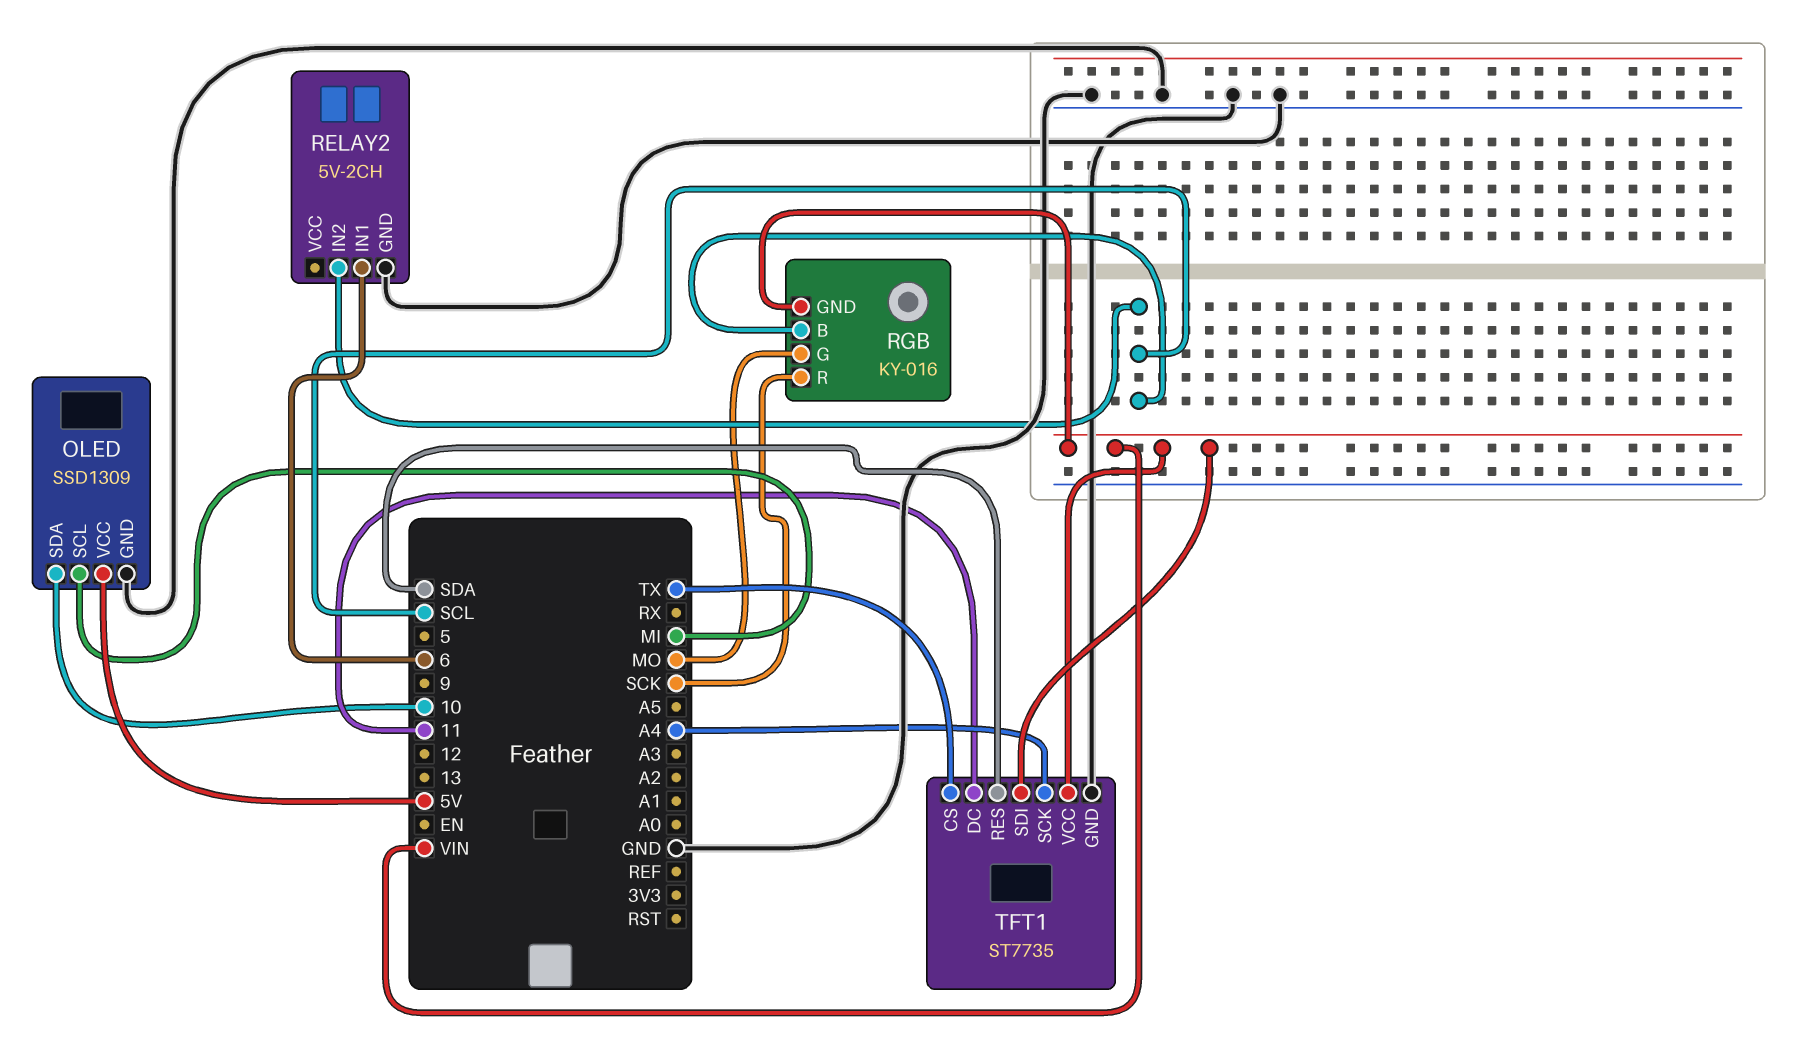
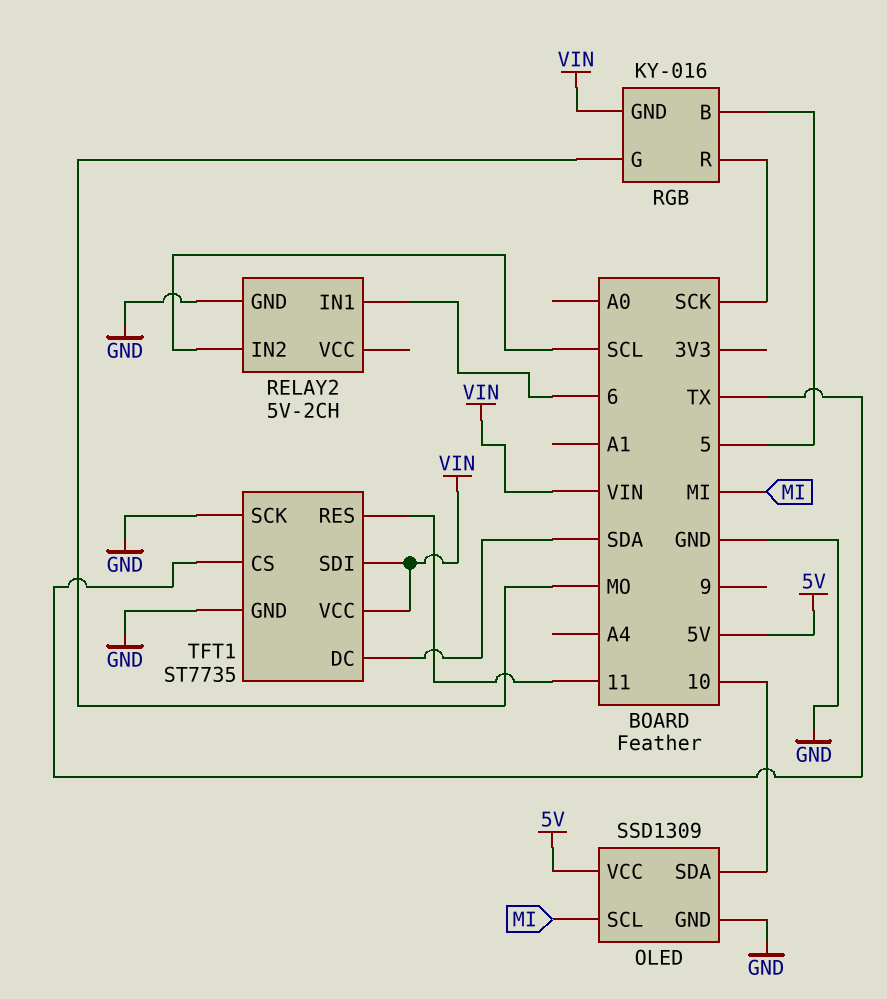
RGB pin B: SCL -> 5
TFT1 pin DC: 11 -> SDA
TFT1 pin RES: SDA -> 11
TFT1 pin SCK: A4 -> GND

